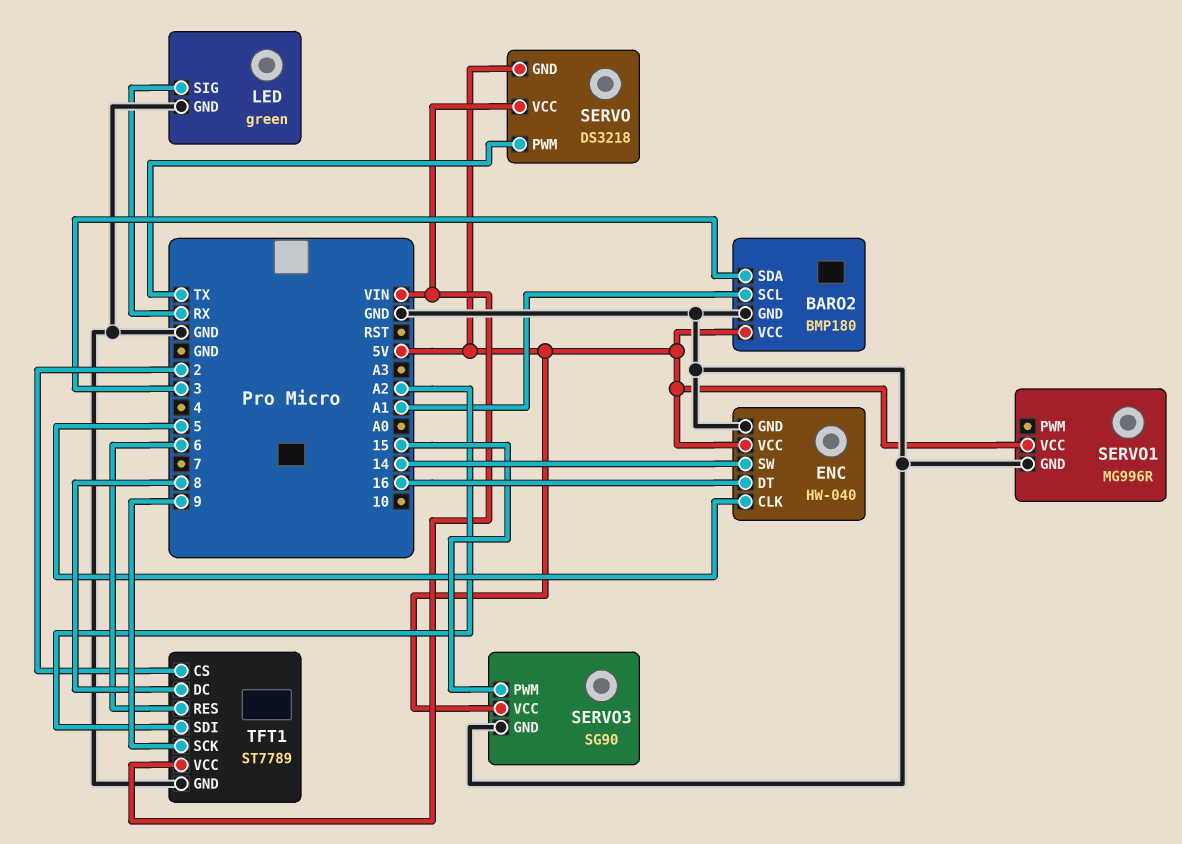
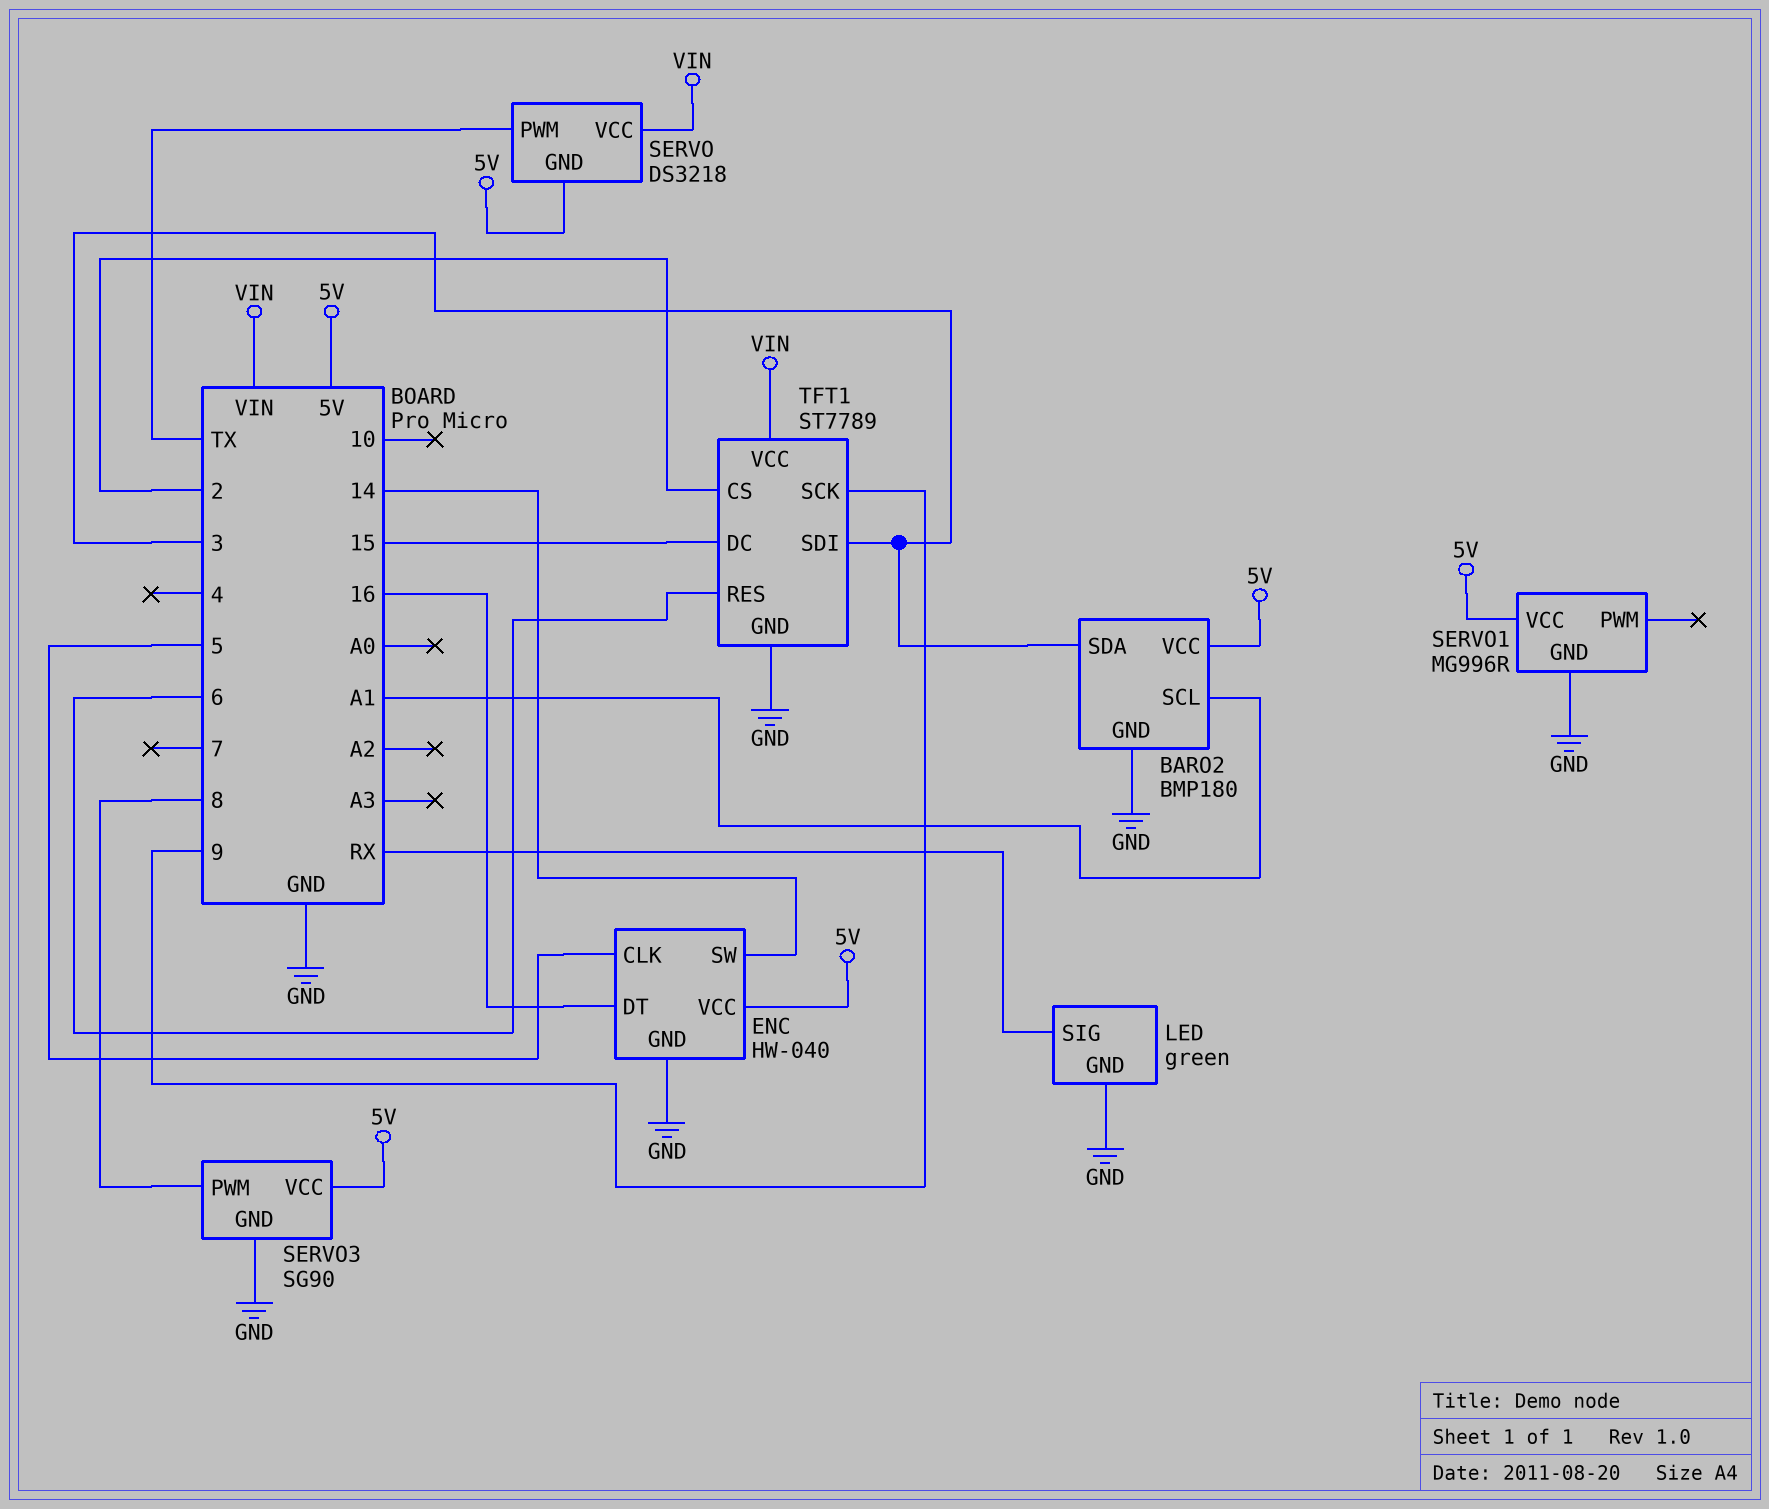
SERVO3 pin PWM: 15 -> 8
TFT1 pin DC: 8 -> 15
TFT1 pin SDI: A2 -> 3

